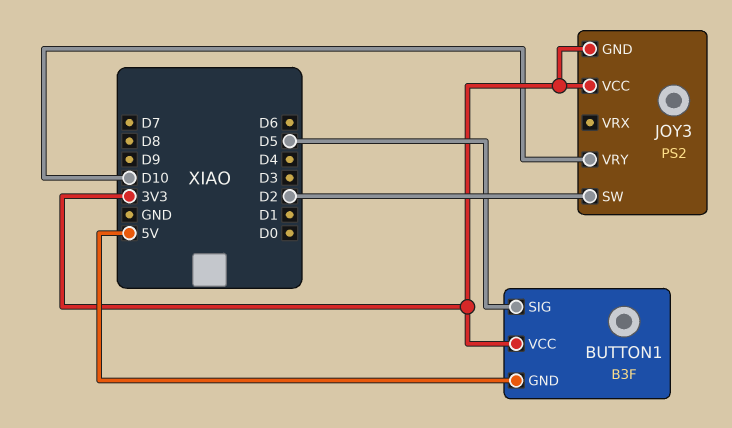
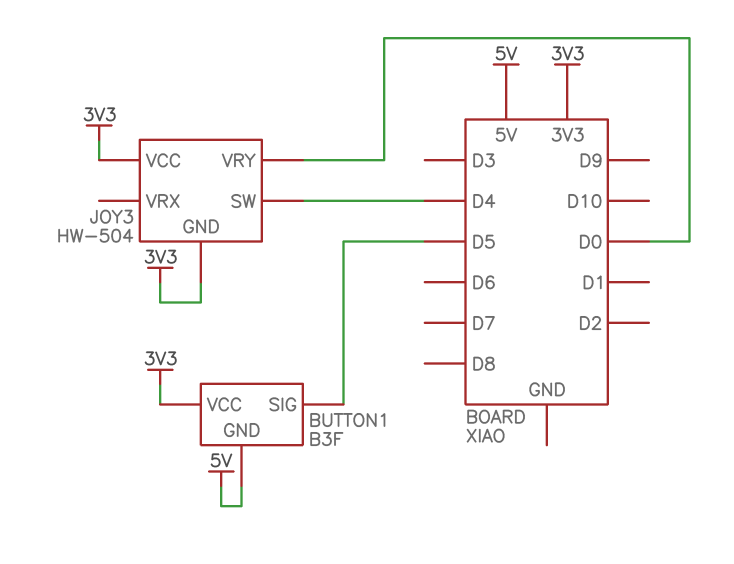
JOY3: PS2 -> HW-504
JOY3 pin SW: D2 -> D4
JOY3 pin VRY: D10 -> D0

